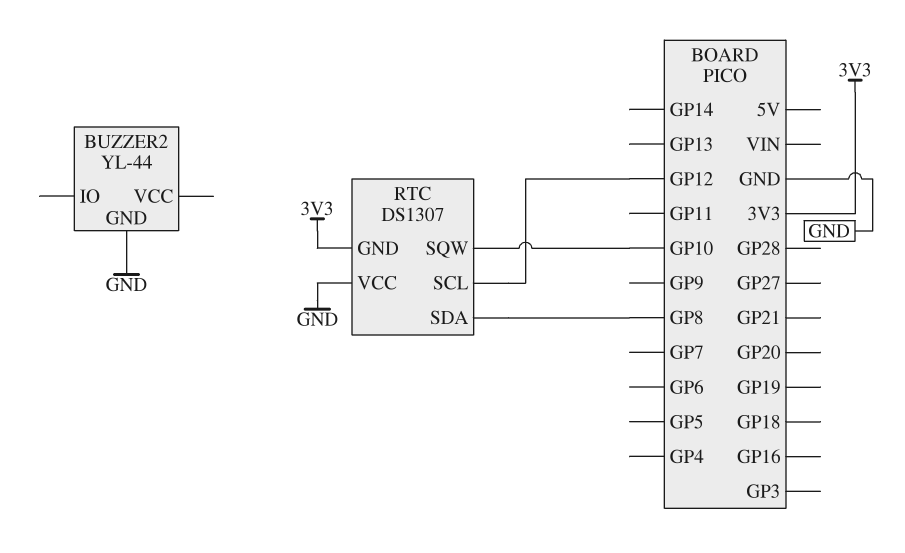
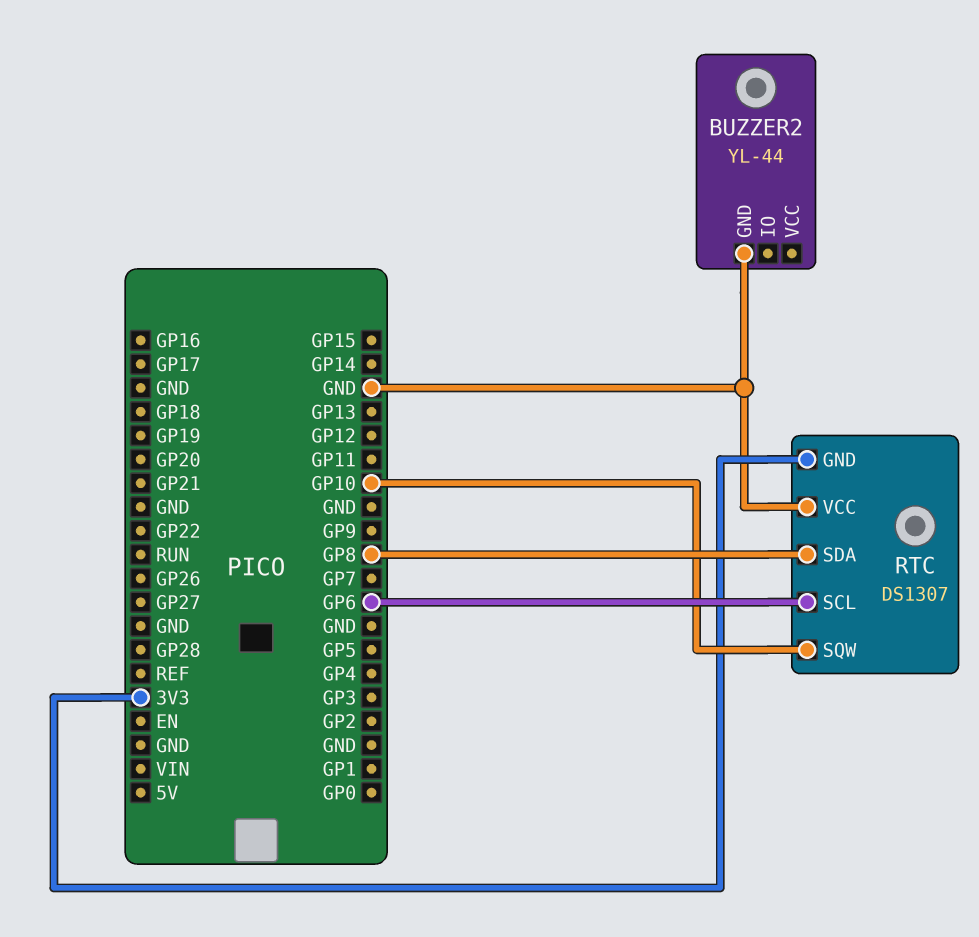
RTC pin SCL: GP12 -> GP6

